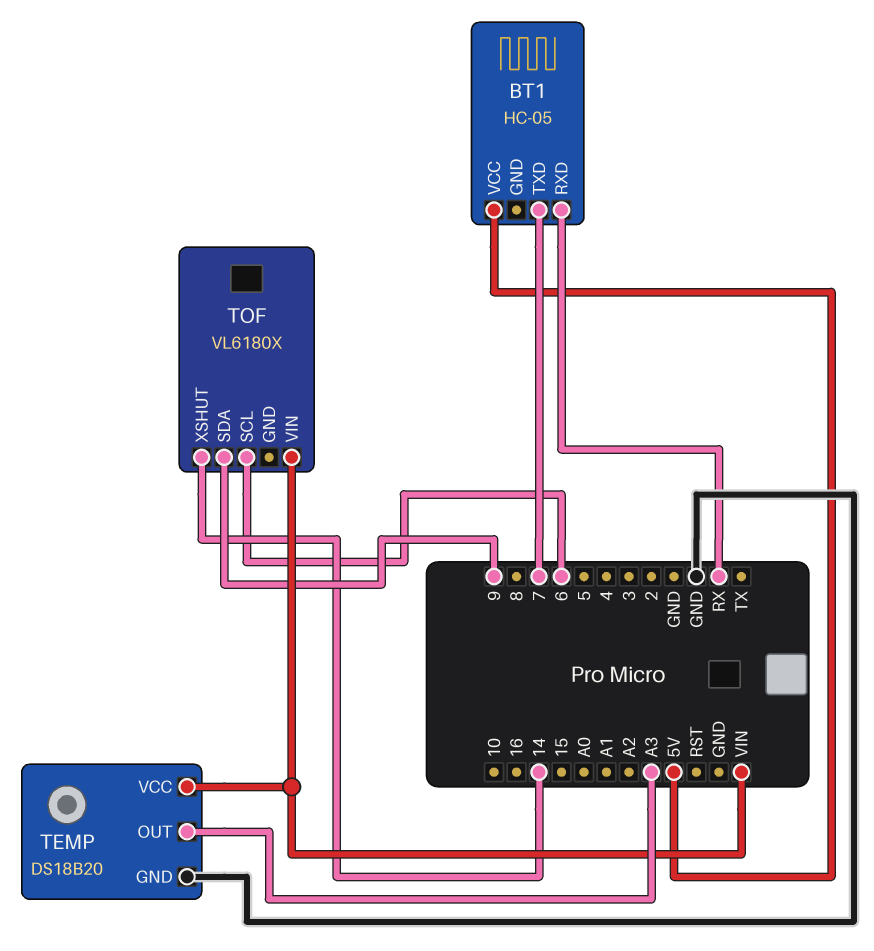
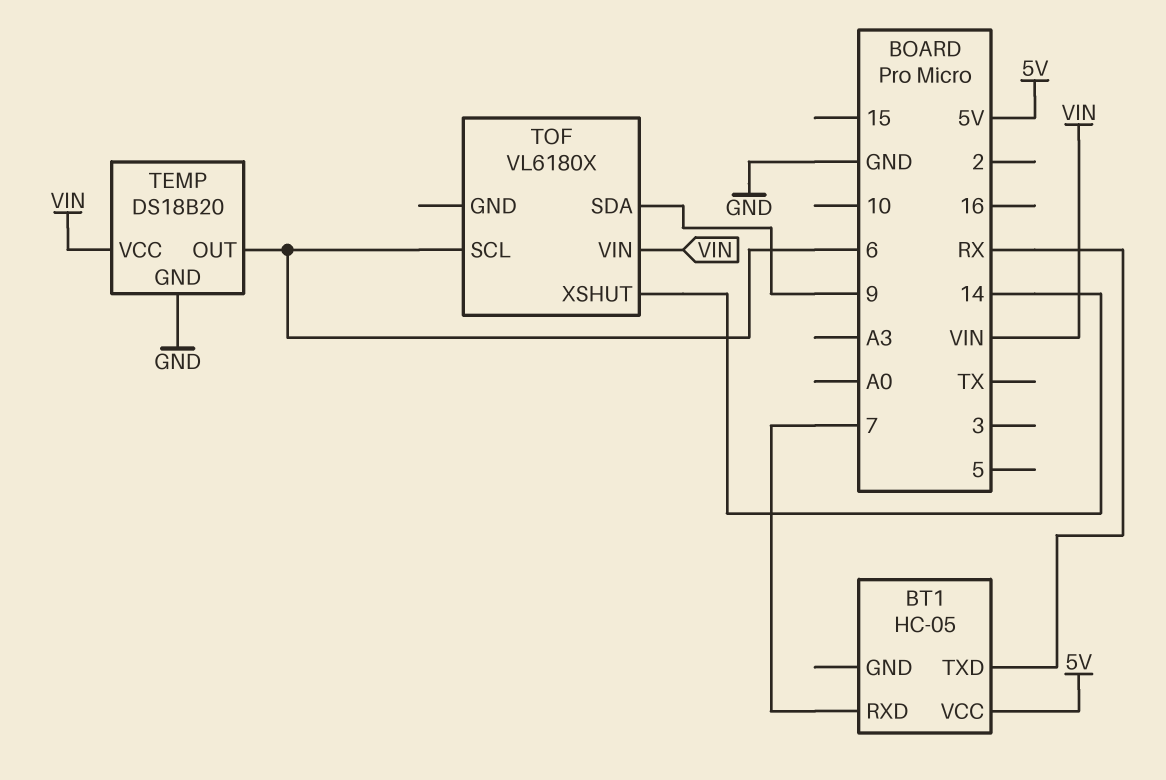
BT1 pin RXD: RX -> 7
BT1 pin TXD: 7 -> RX
TEMP pin OUT: A3 -> 6

